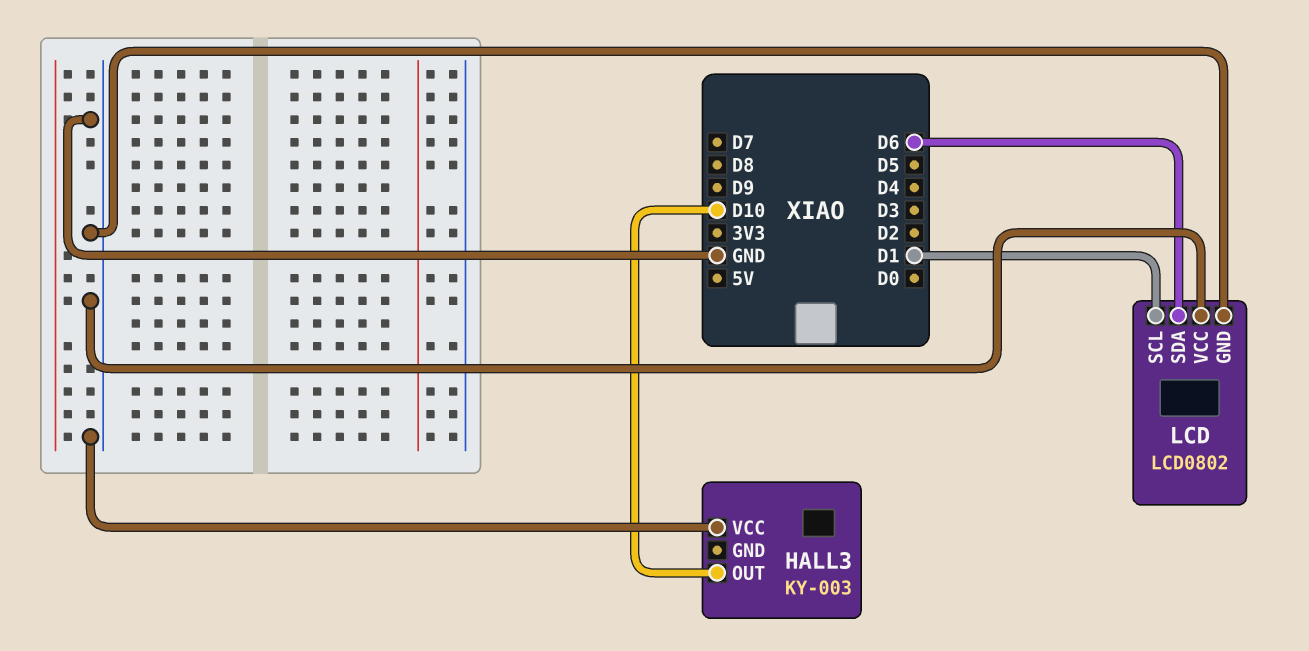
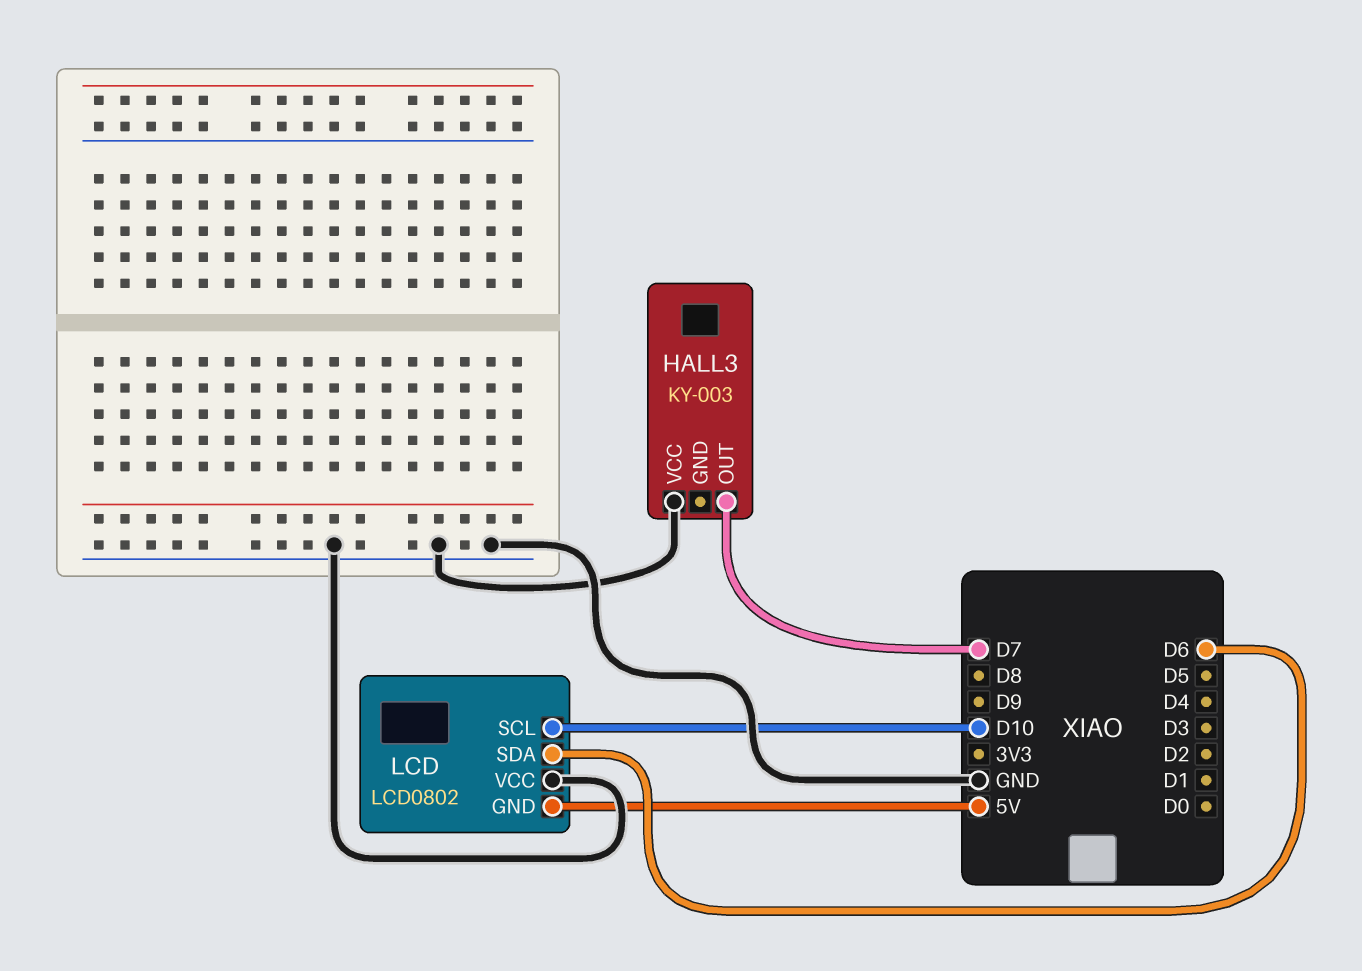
HALL3 pin OUT: D10 -> D7
LCD pin GND: GND -> 5V
LCD pin SCL: D1 -> D10

